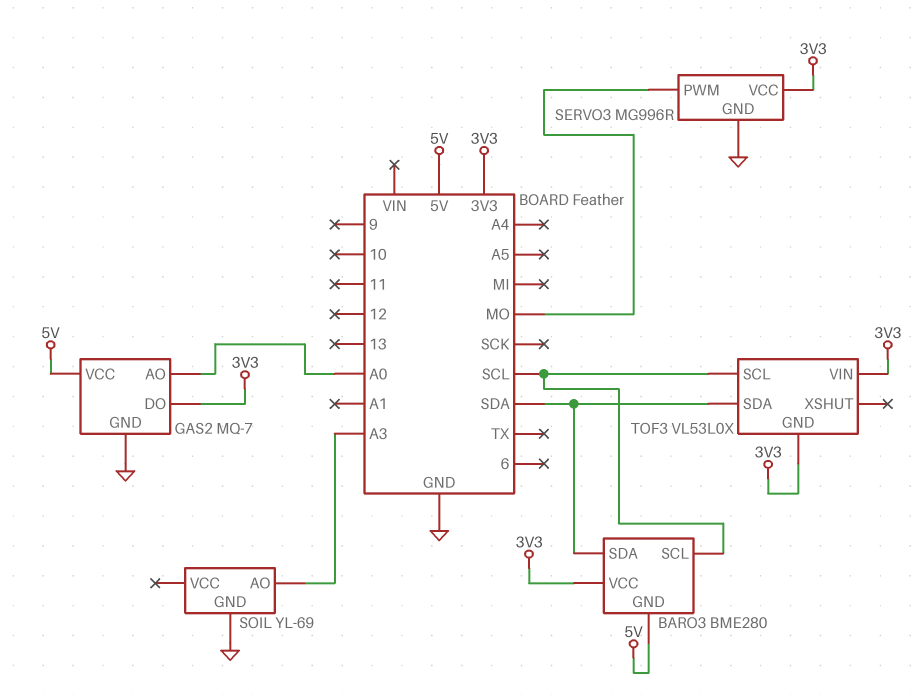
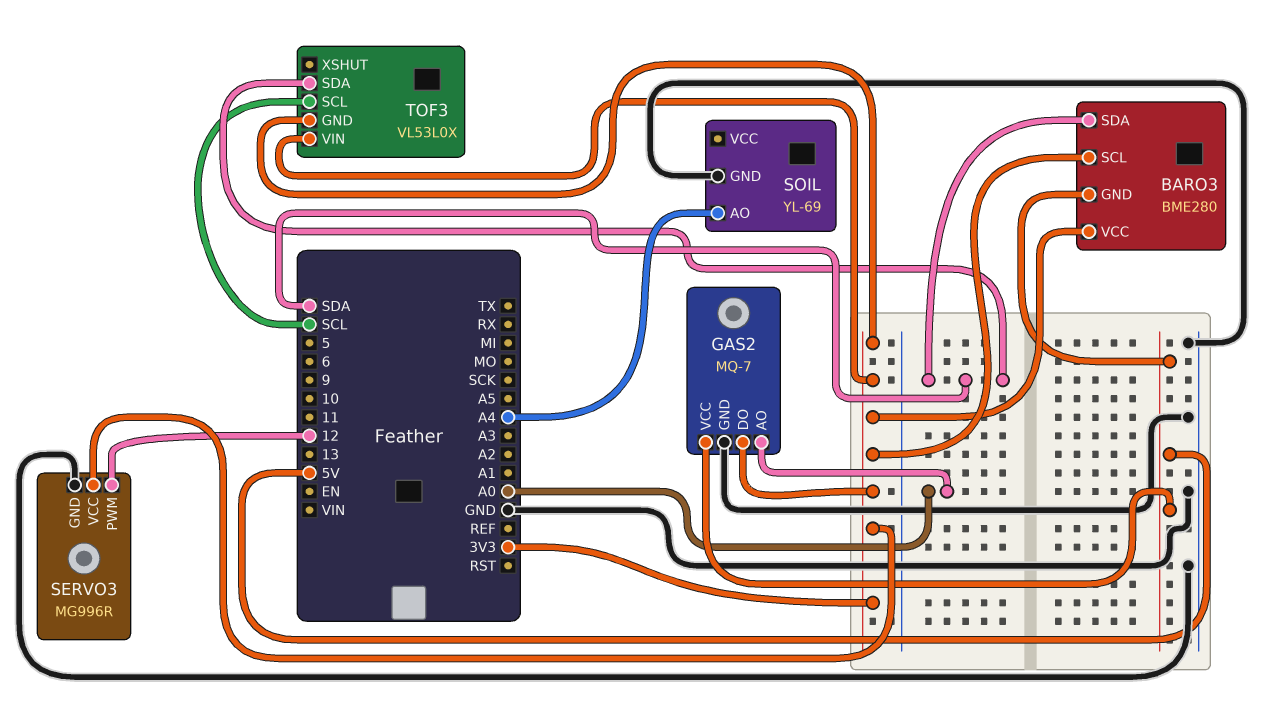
BARO3 pin SCL: SCL -> 3V3
SERVO3 pin PWM: MO -> 12
SOIL pin AO: A3 -> A4

